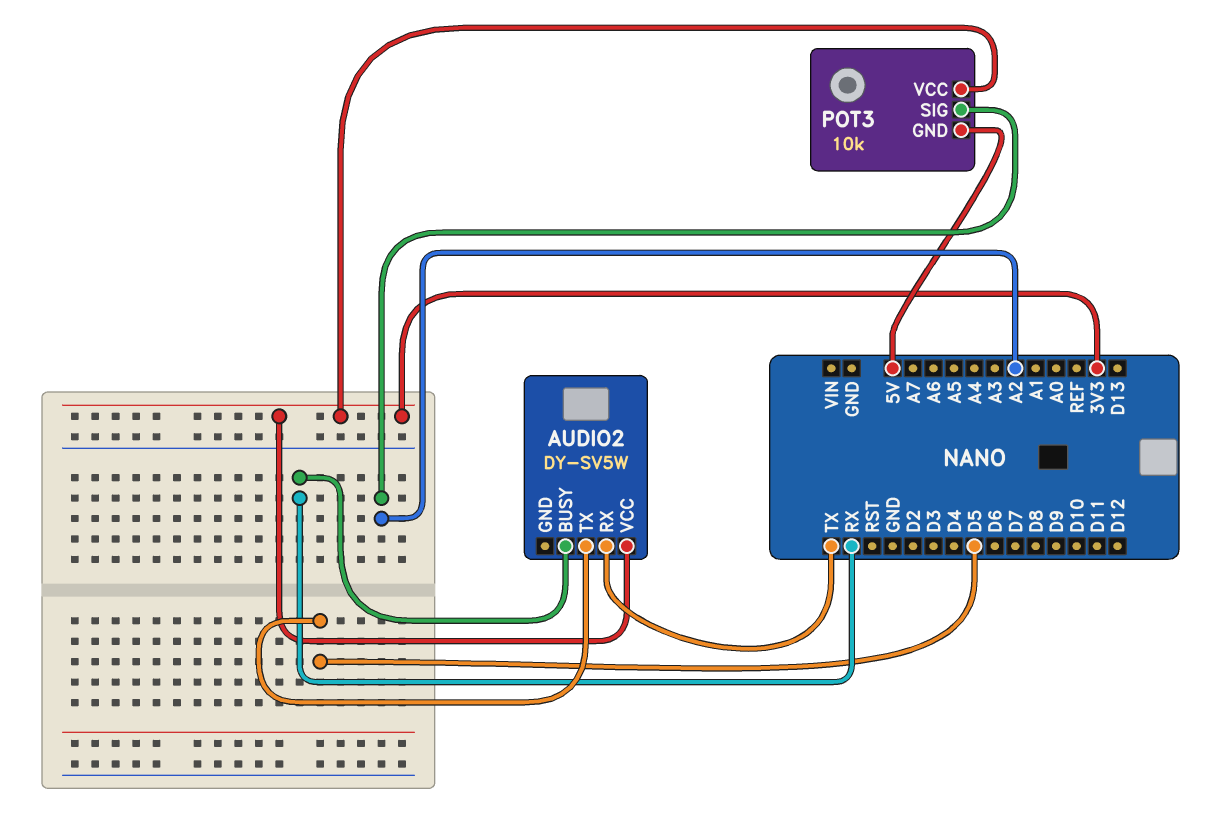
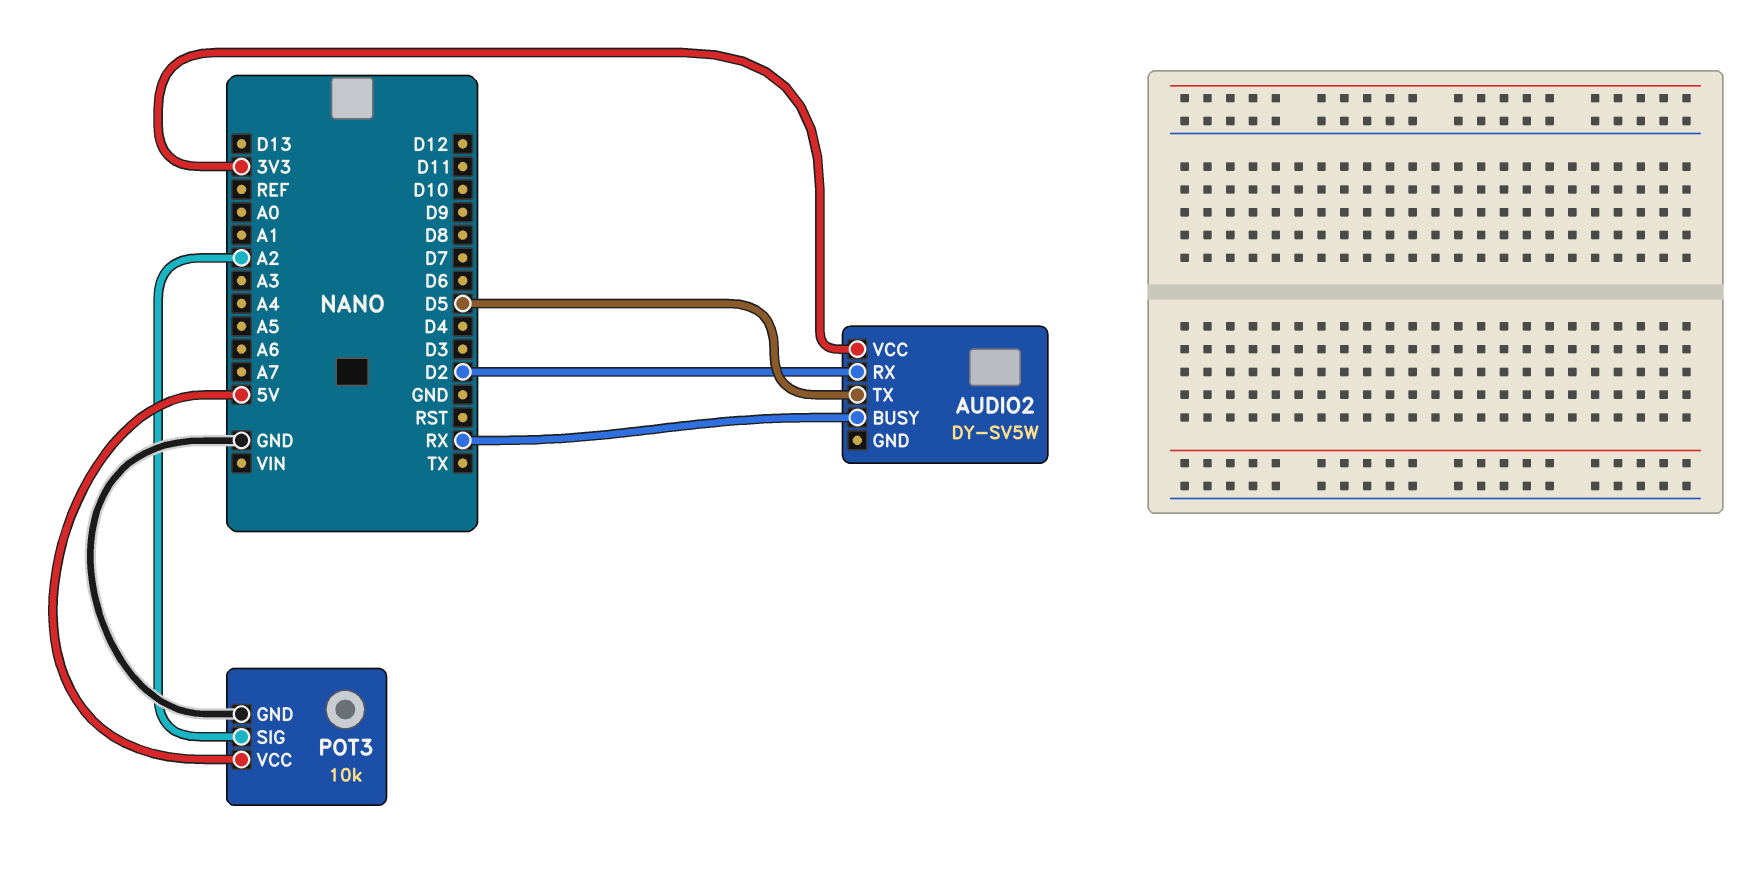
AUDIO2 pin RX: TX -> D2
POT3 pin GND: 5V -> GND
POT3 pin VCC: 3V3 -> 5V

